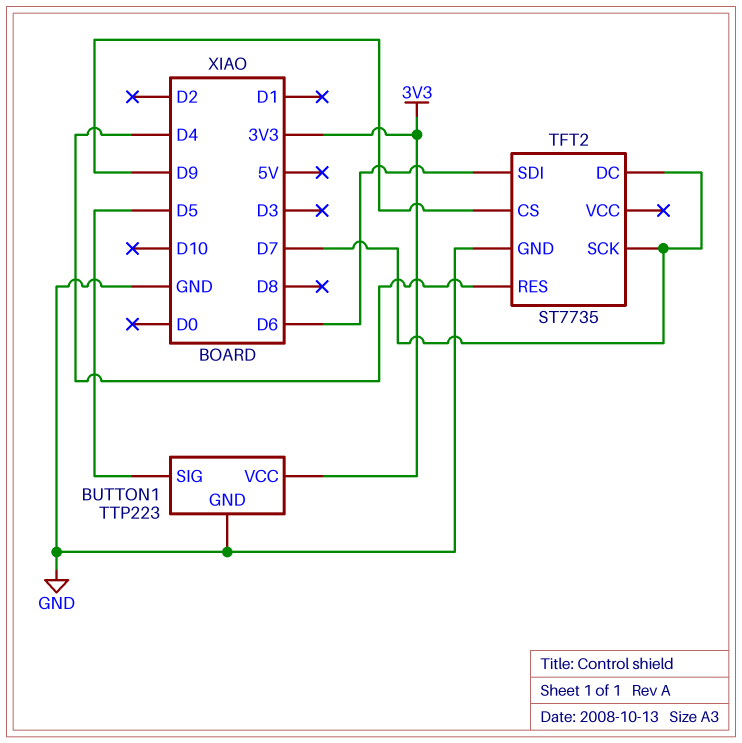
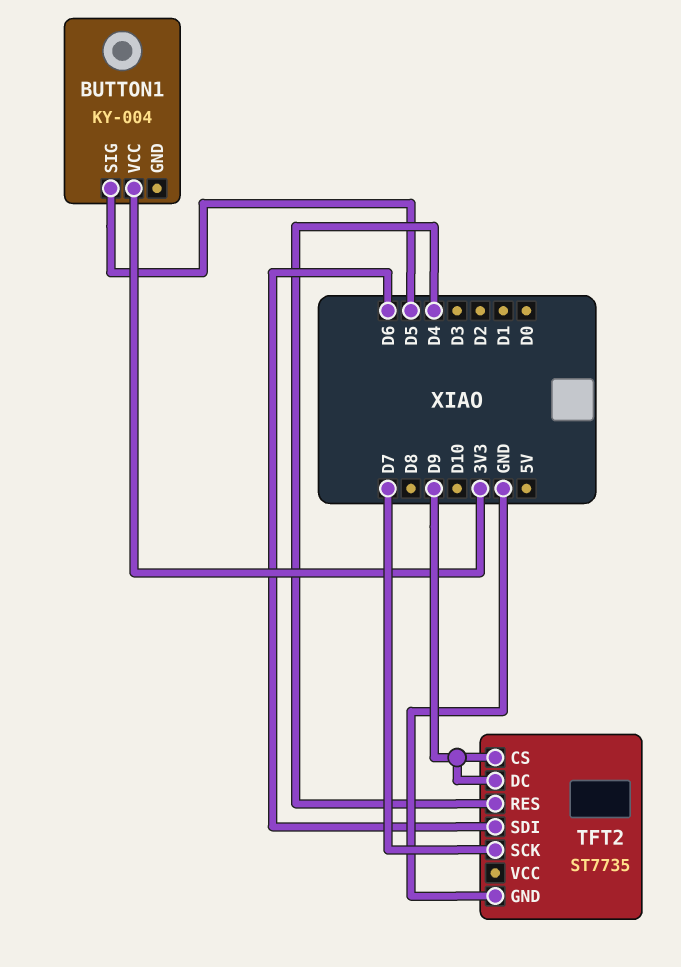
BUTTON1: TTP223 -> KY-004
BUTTON1 pin GND: GND -> none
TFT2 pin DC: D7 -> D9

